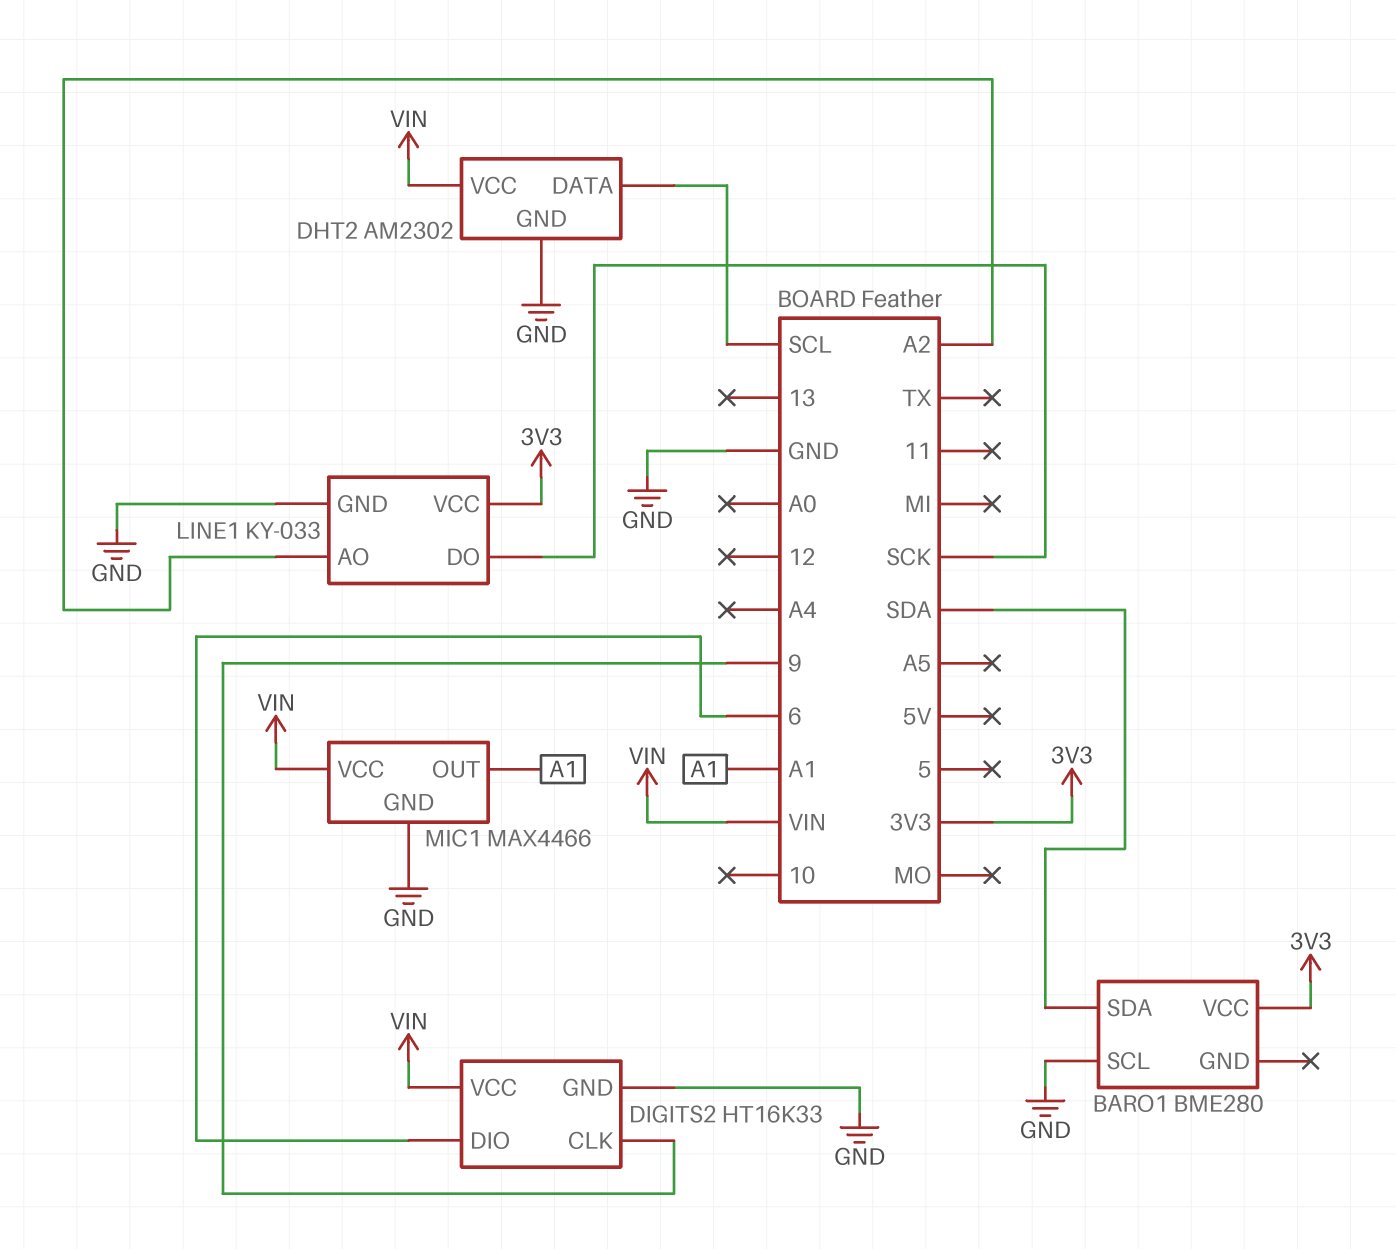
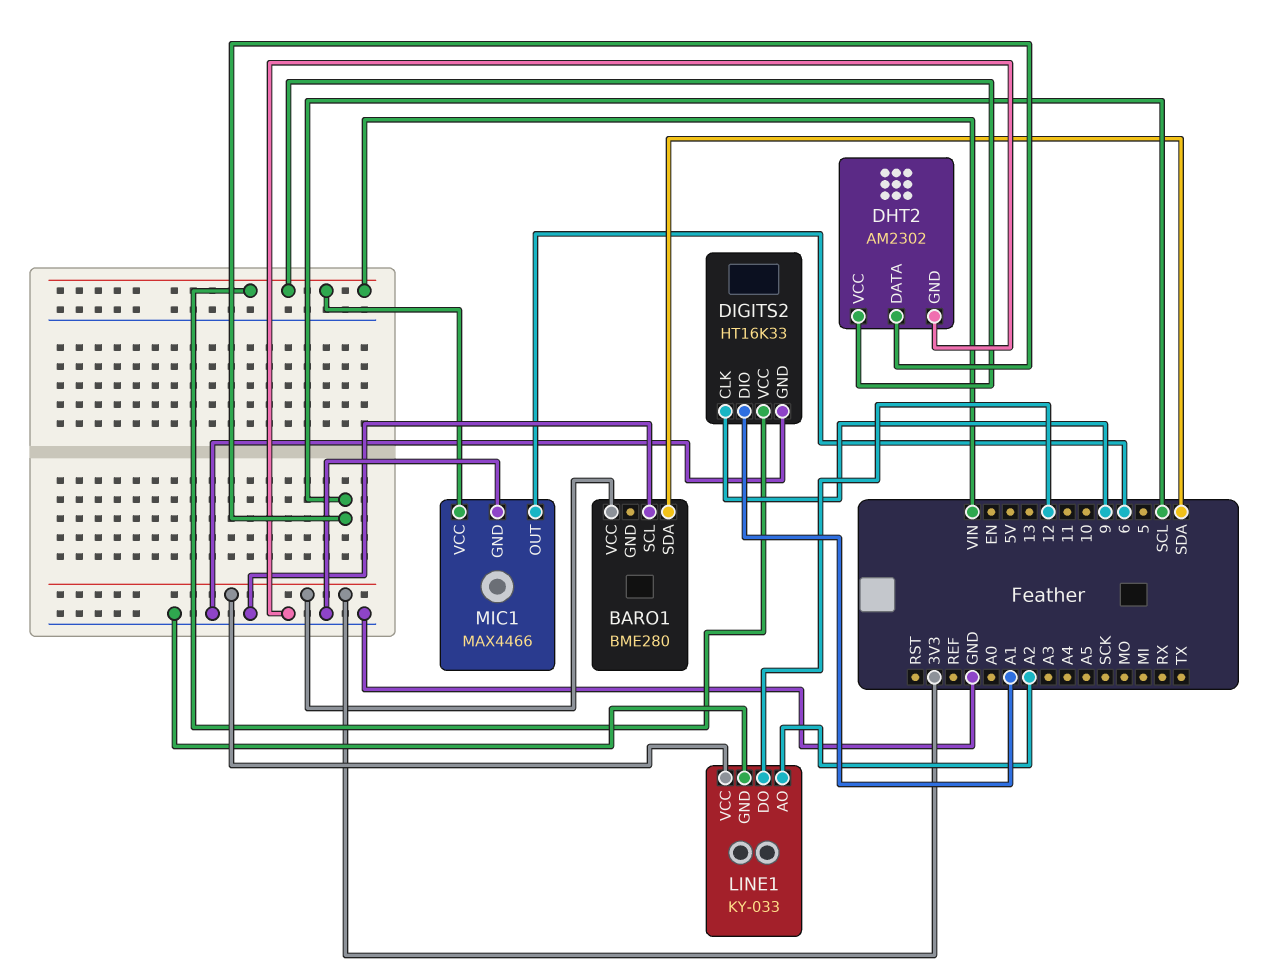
DIGITS2 pin DIO: 6 -> A1
LINE1 pin DO: SCK -> 12
MIC1 pin OUT: A1 -> 6

